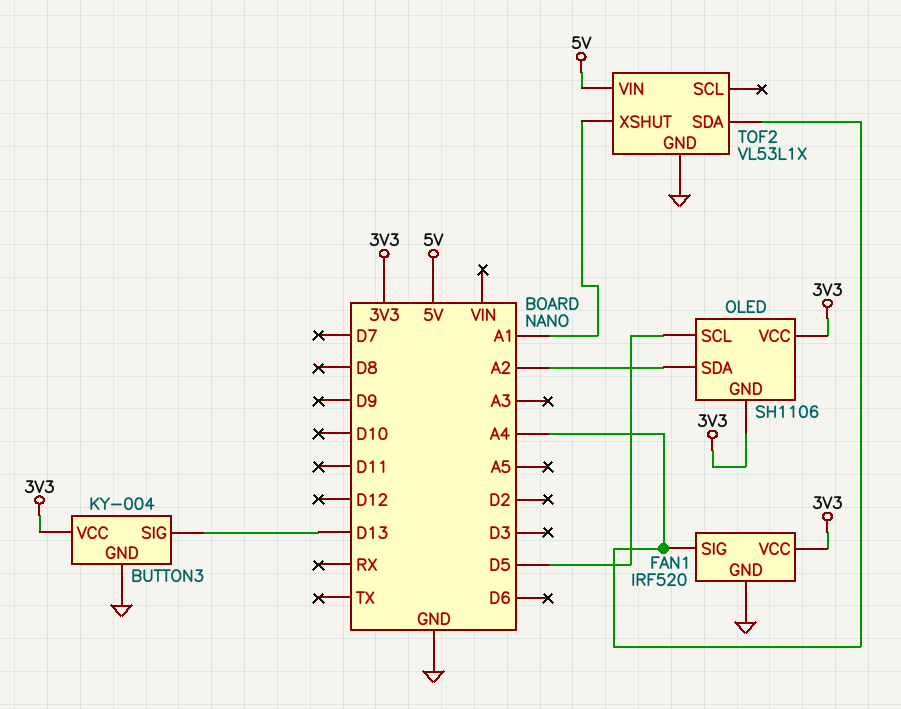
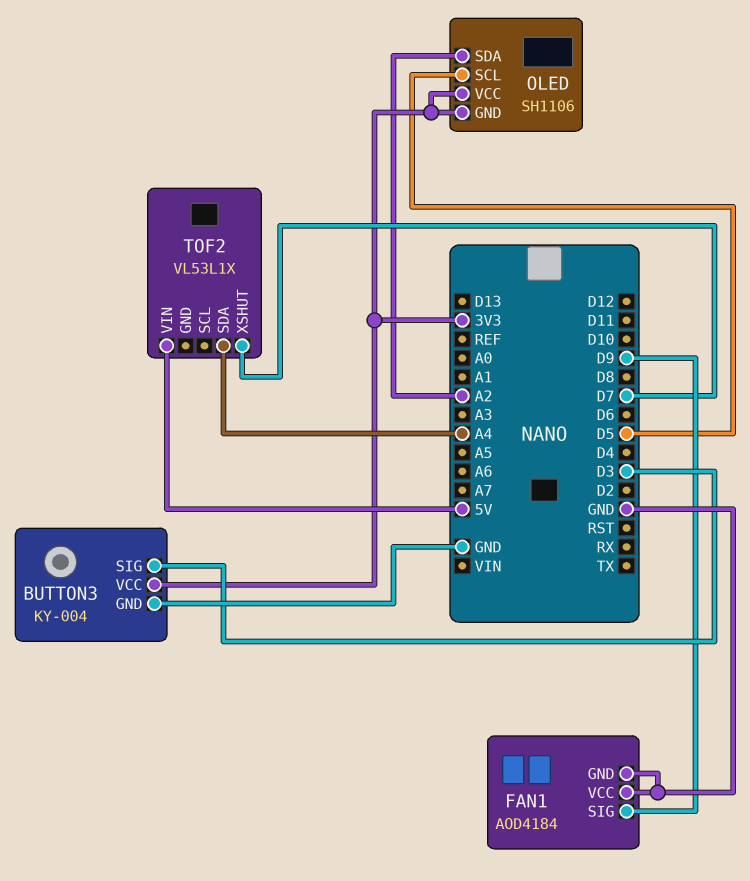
BUTTON3 pin SIG: D13 -> D3
FAN1: IRF520 -> AOD4184
FAN1 pin SIG: A4 -> D9
FAN1 pin VCC: 3V3 -> GND
TOF2 pin GND: GND -> none
TOF2 pin XSHUT: A1 -> D7

